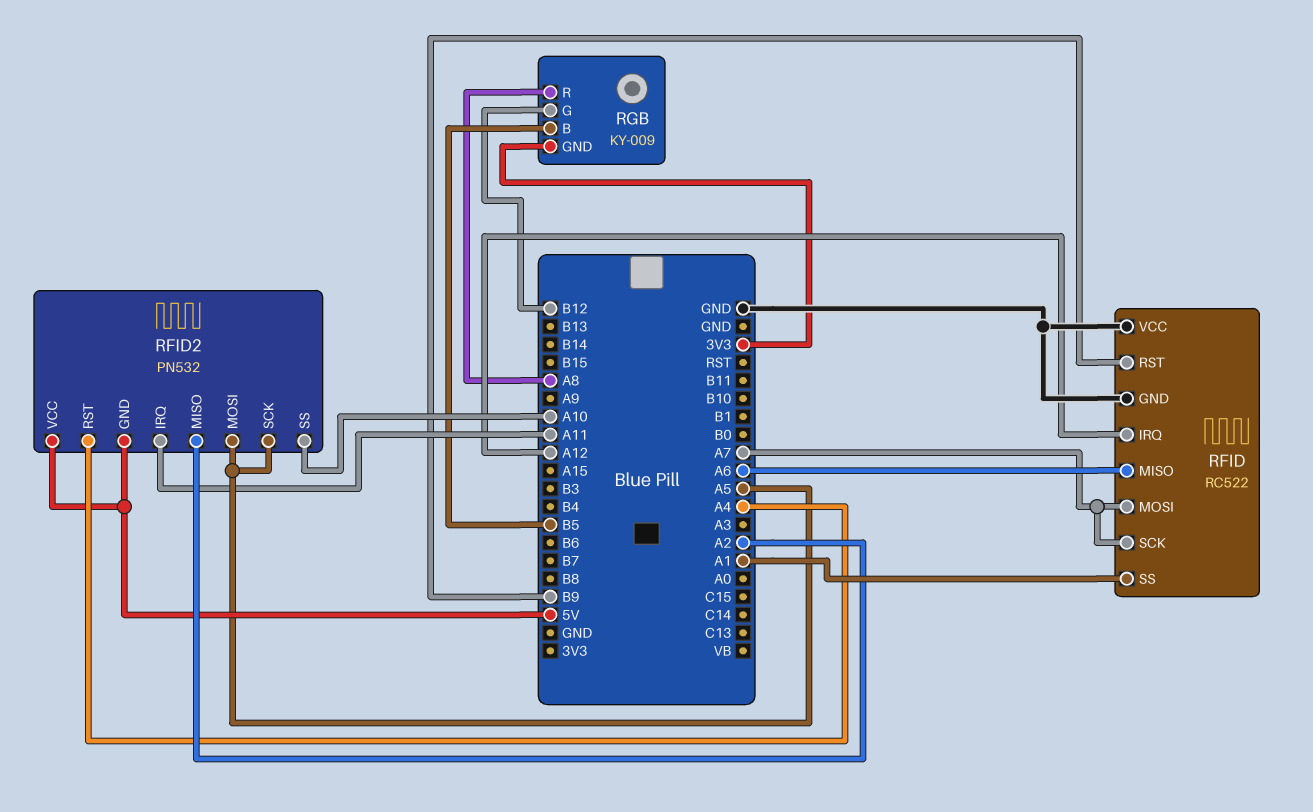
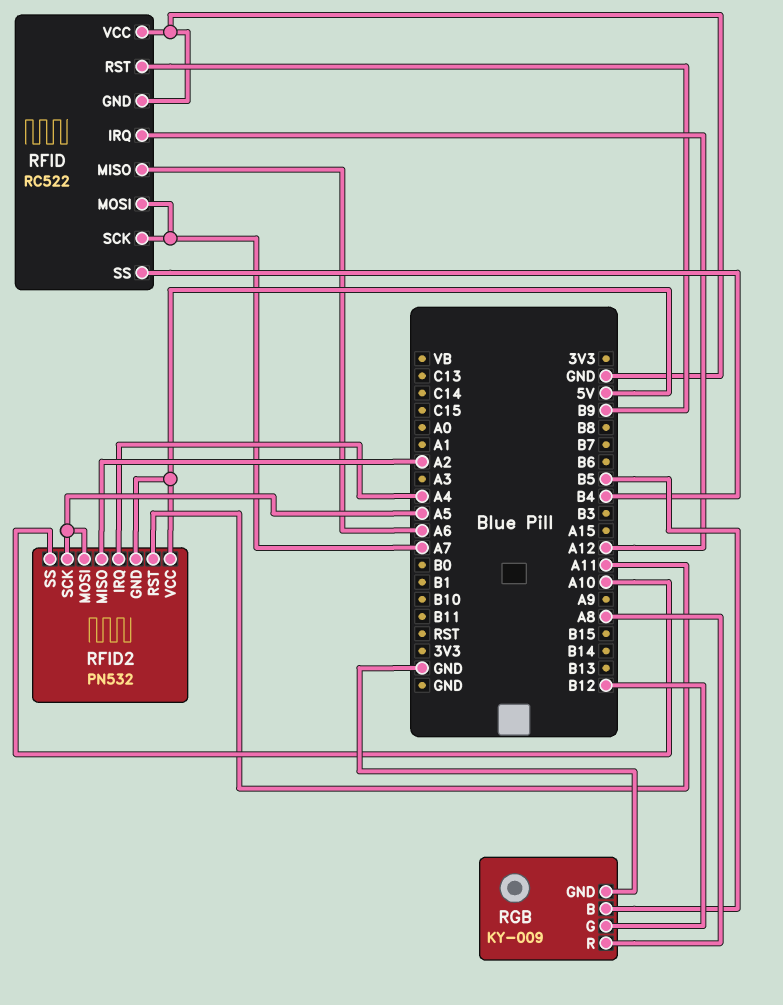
RFID pin SS: A1 -> B4
RFID2 pin IRQ: A11 -> A4
RFID2 pin RST: A4 -> A11
RGB pin GND: 3V3 -> GND

